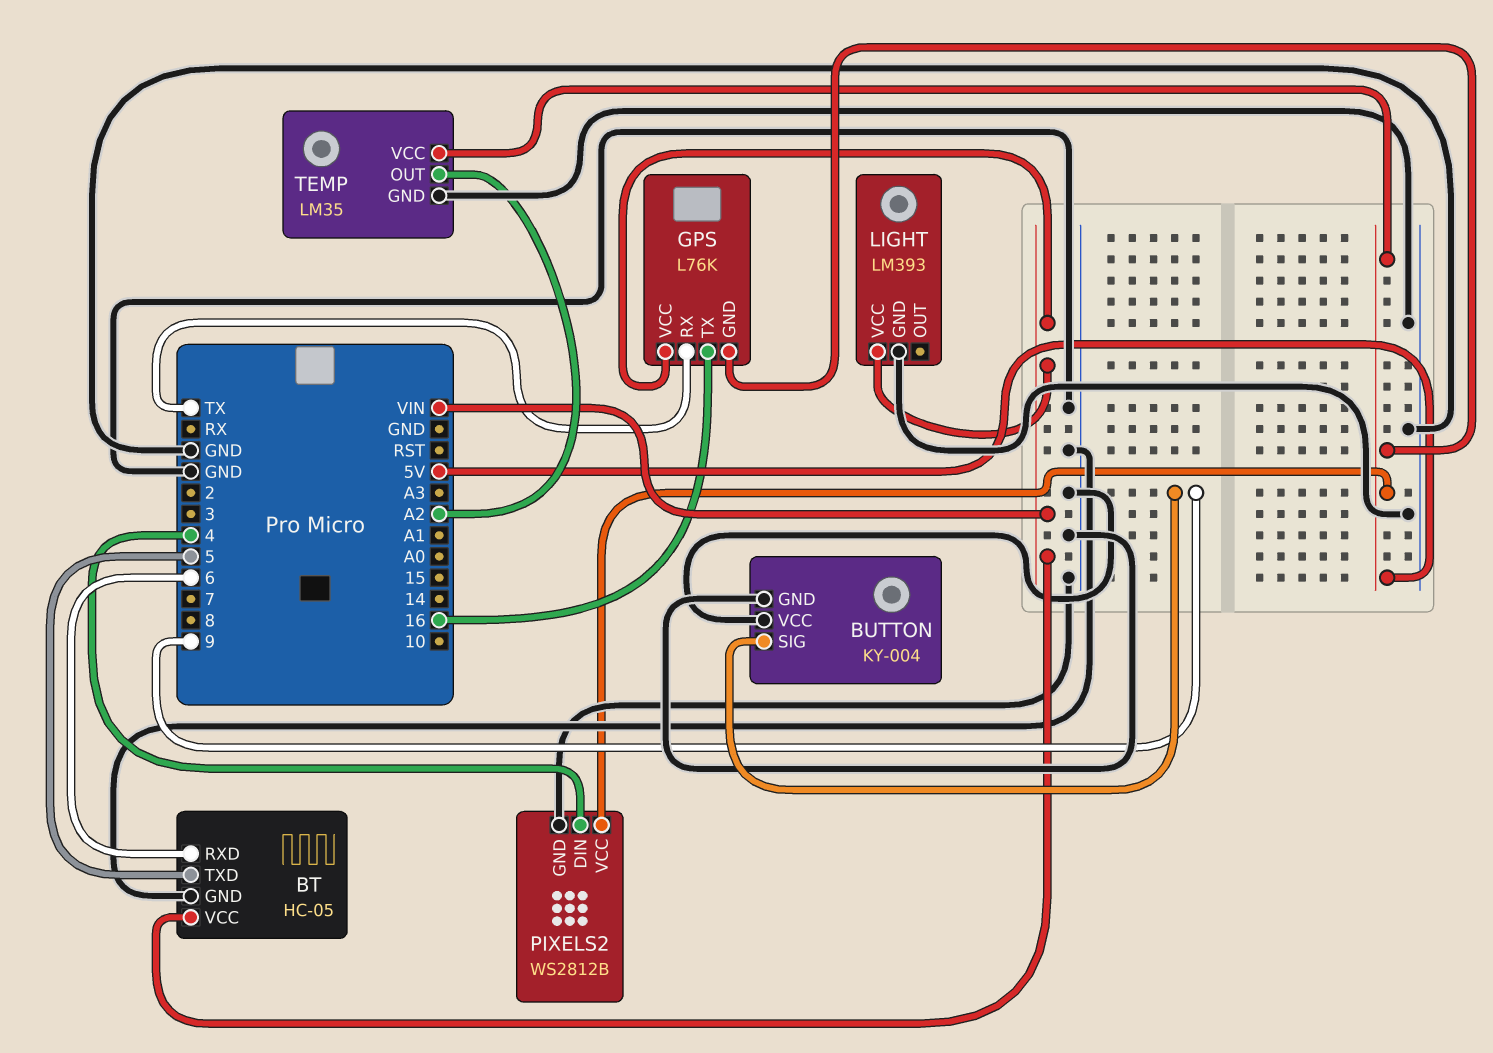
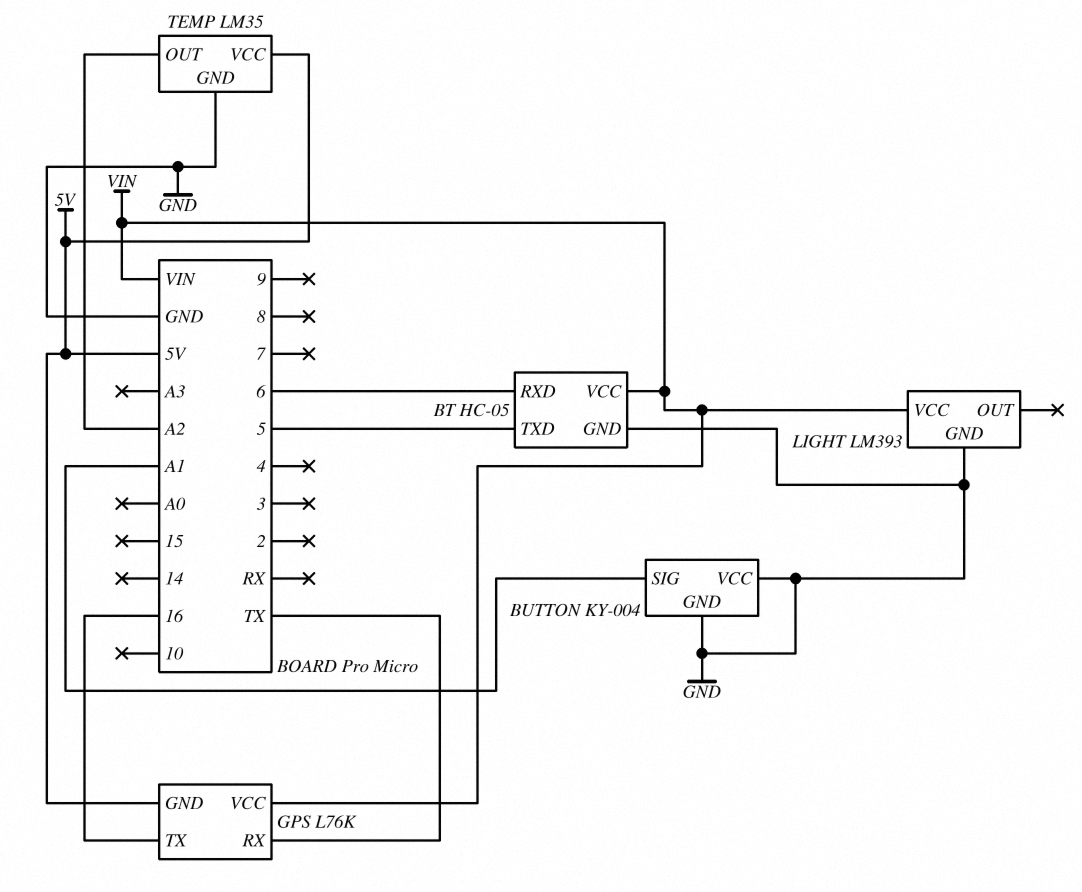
BUTTON pin SIG: 9 -> A1
PIXELS2: WS2812B -> none
PIXELS2 pin DIN: 4 -> none
PIXELS2 pin GND: GND -> none
PIXELS2 pin VCC: 5V -> none

